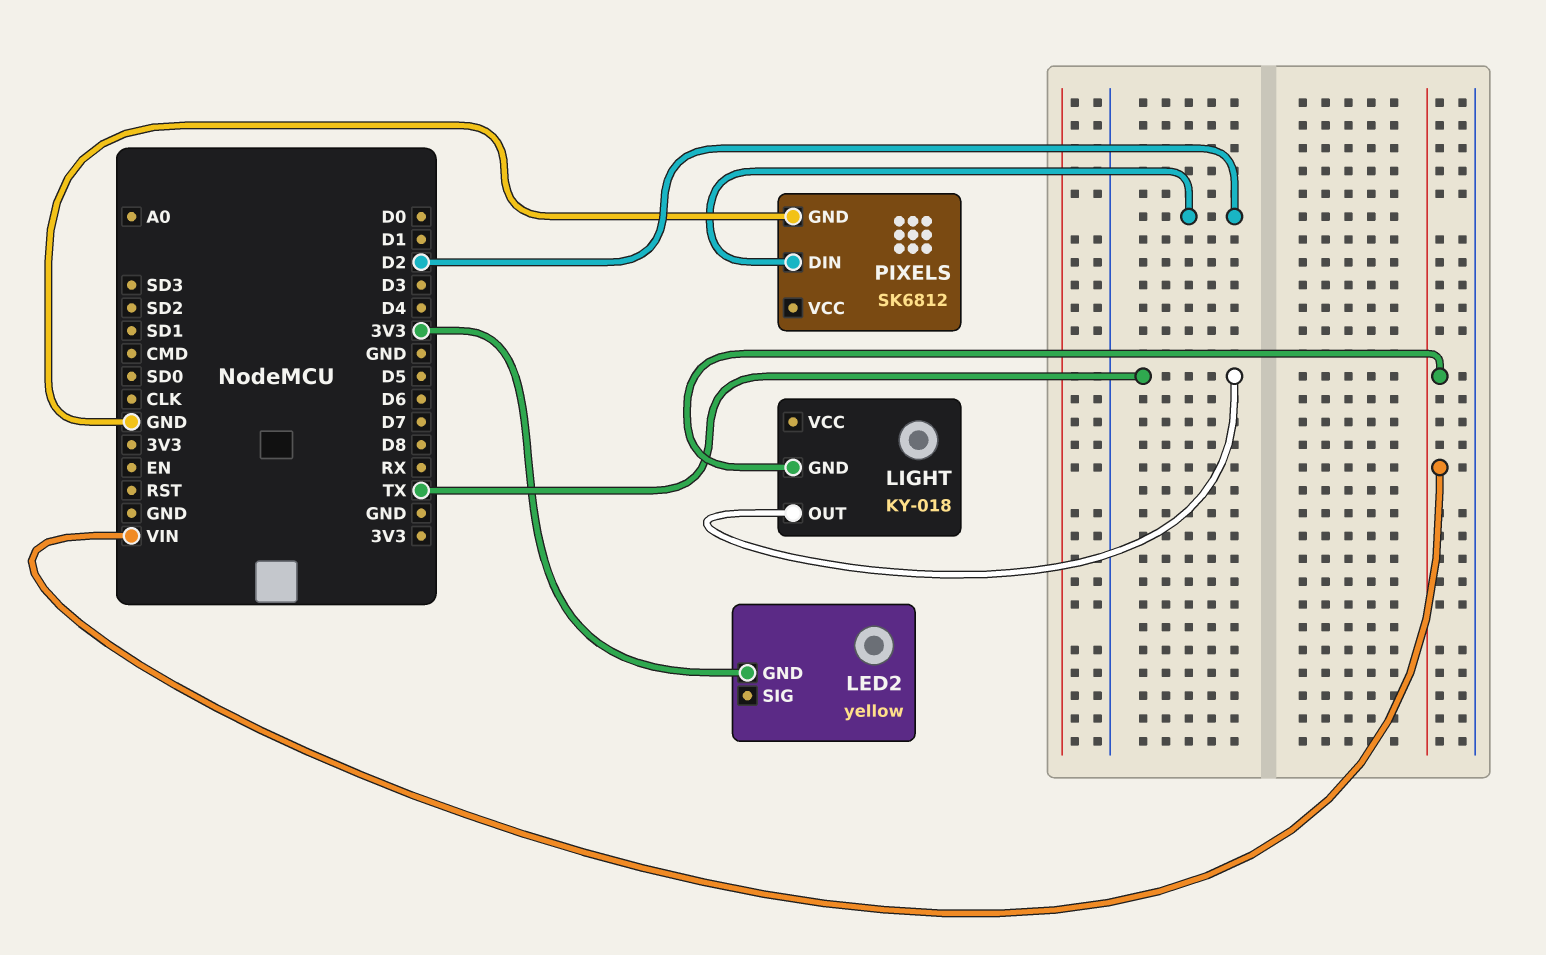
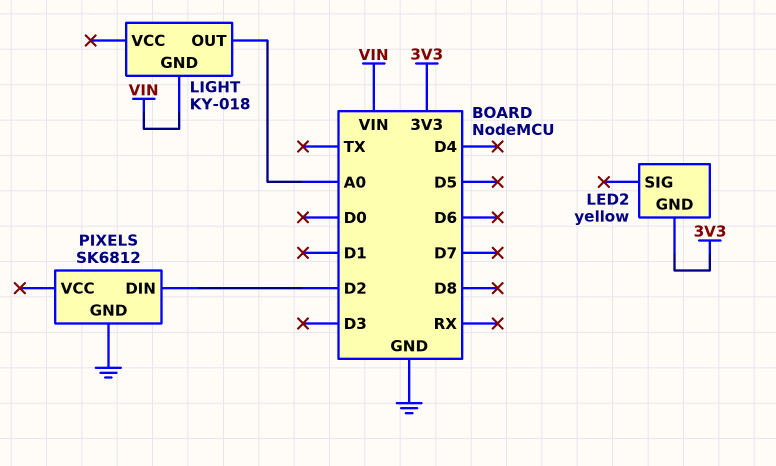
LIGHT pin OUT: TX -> A0

